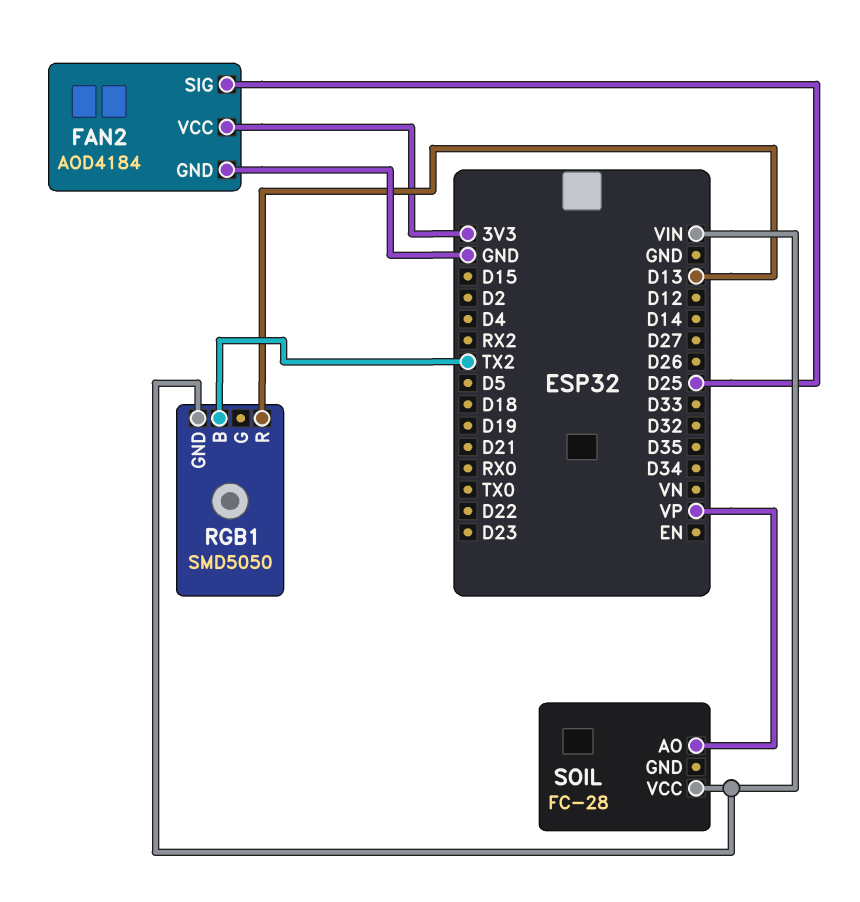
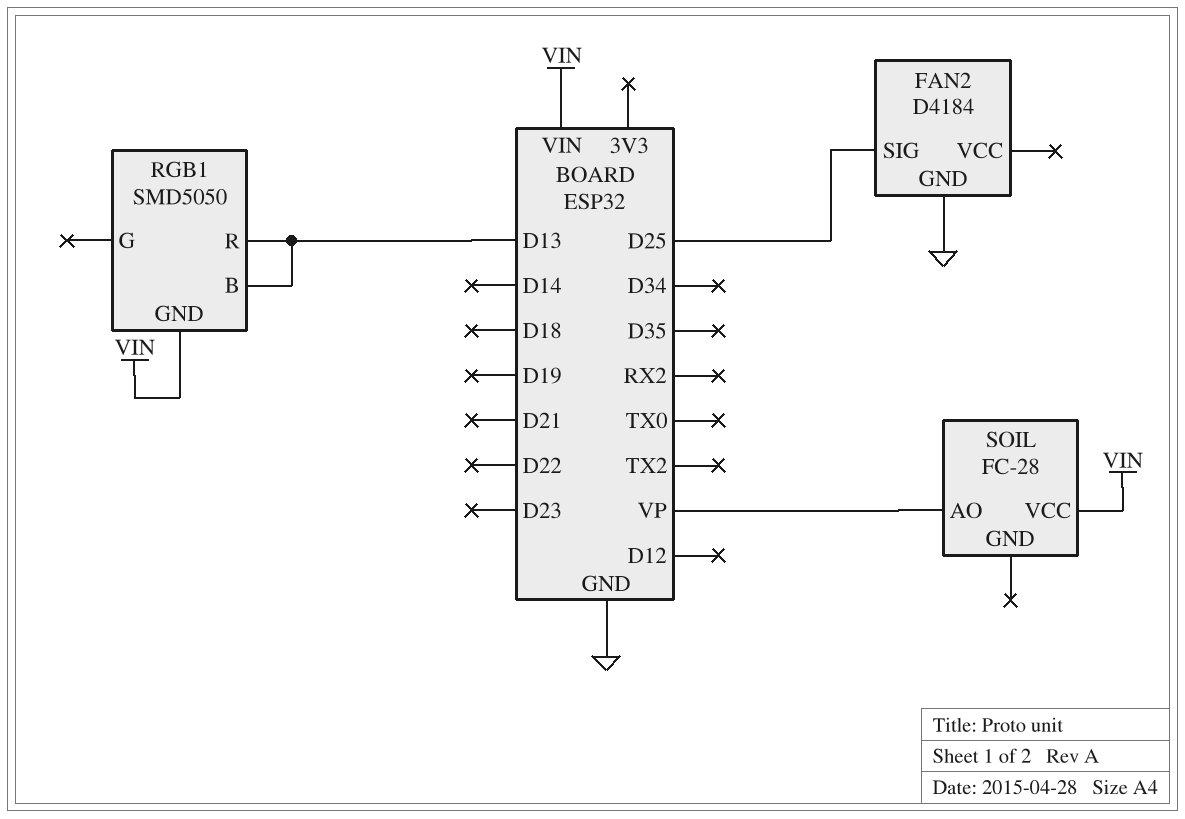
FAN2: AOD4184 -> D4184
FAN2 pin VCC: 3V3 -> none
RGB1 pin B: TX2 -> D13

